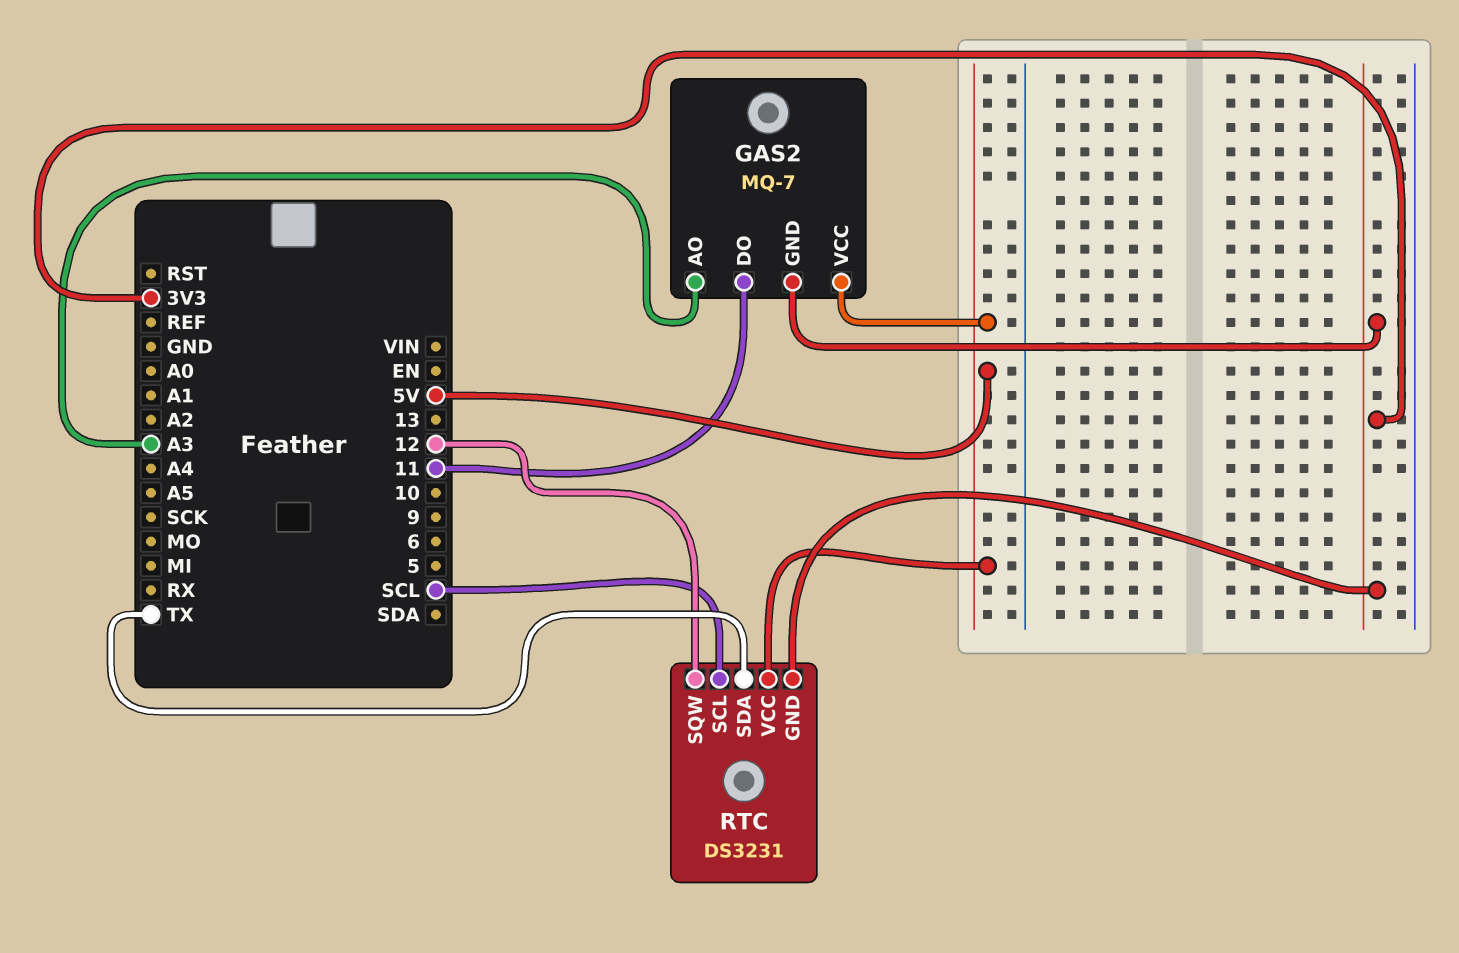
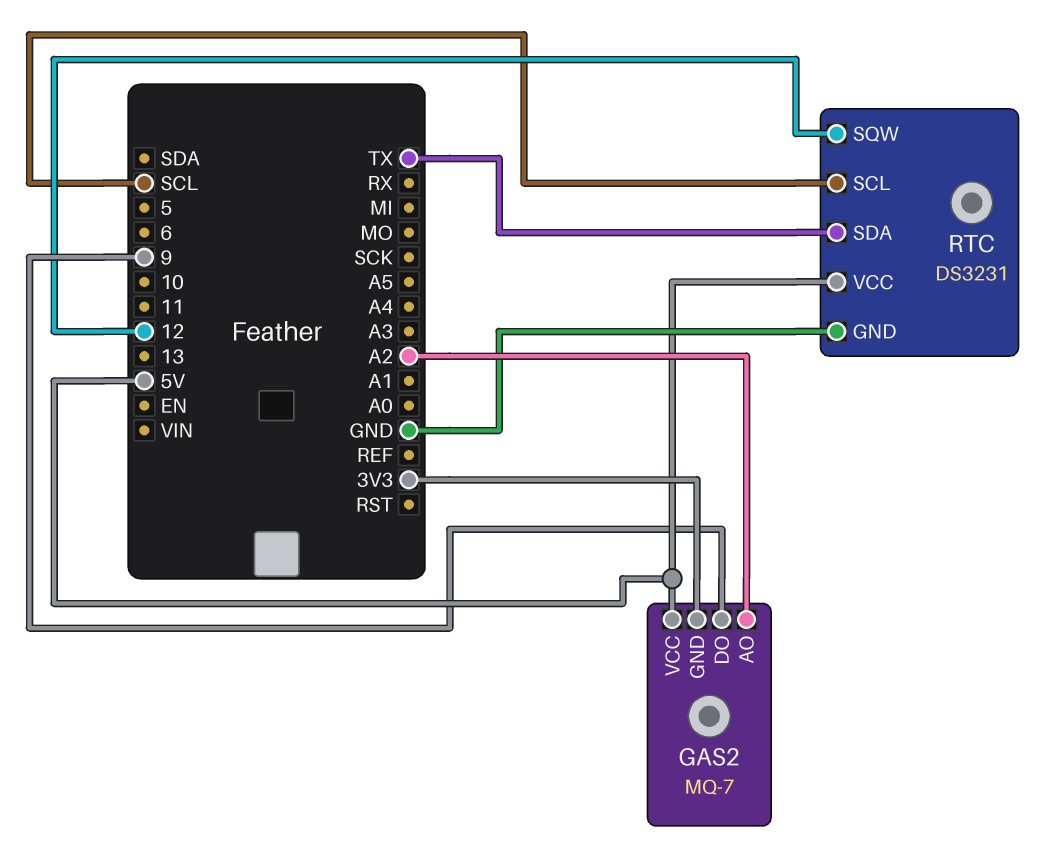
GAS2 pin AO: A3 -> A2
GAS2 pin DO: 11 -> 9
RTC pin GND: 3V3 -> GND

